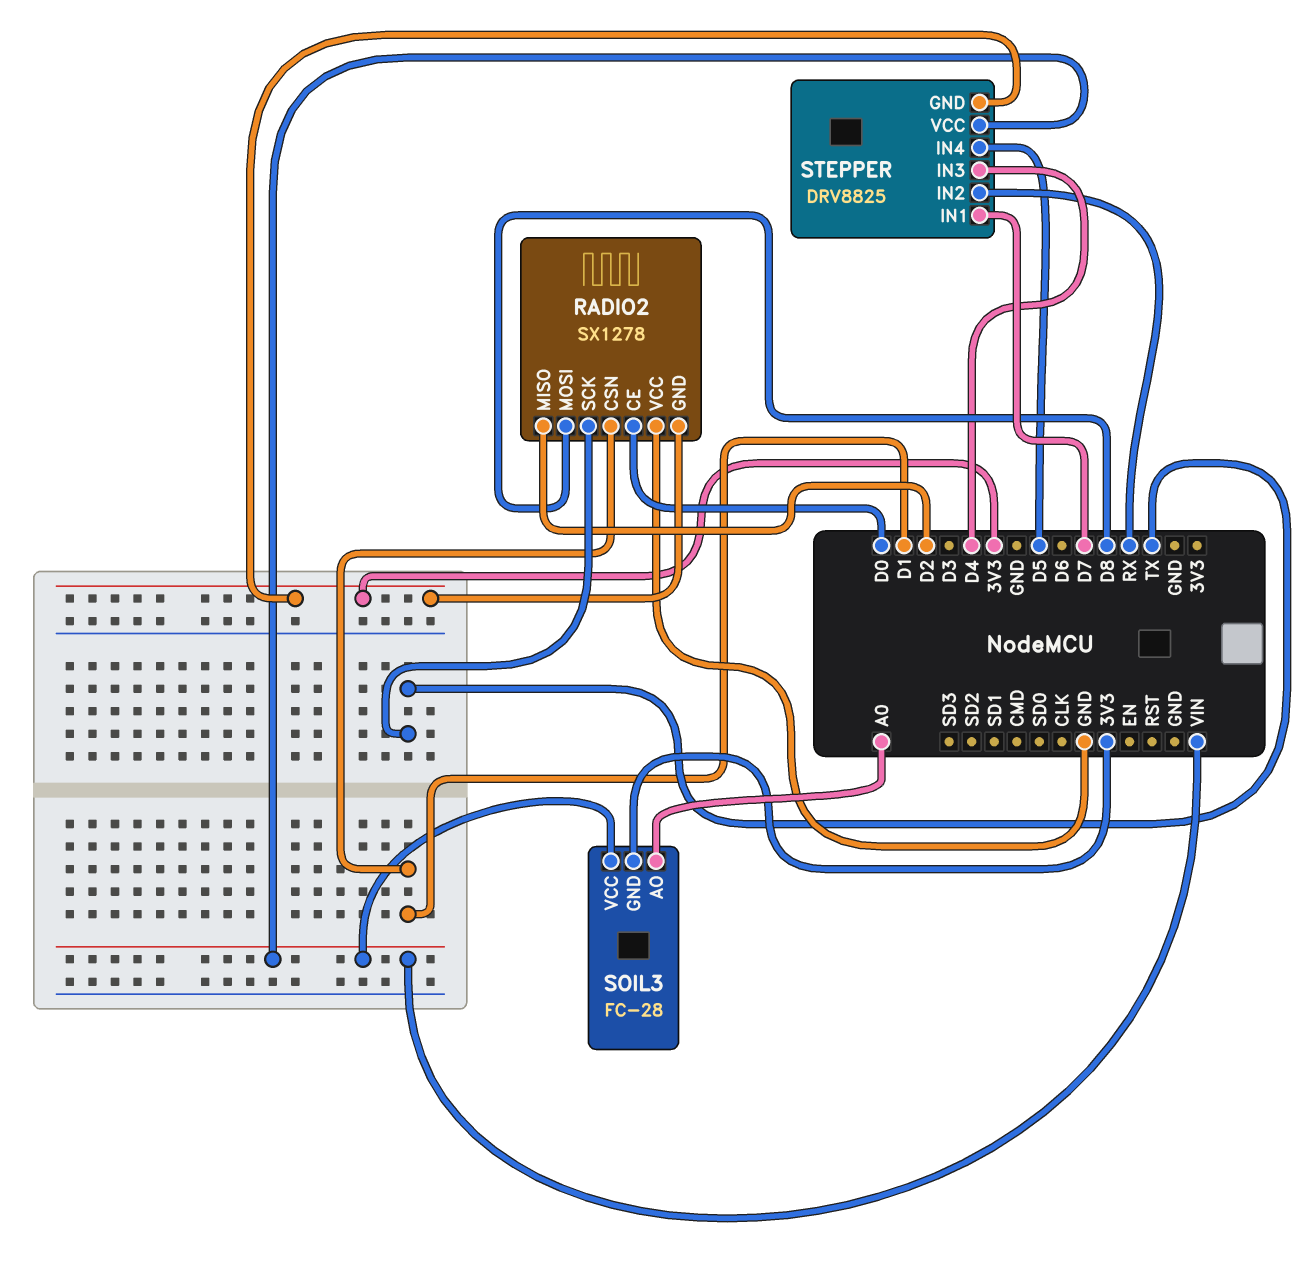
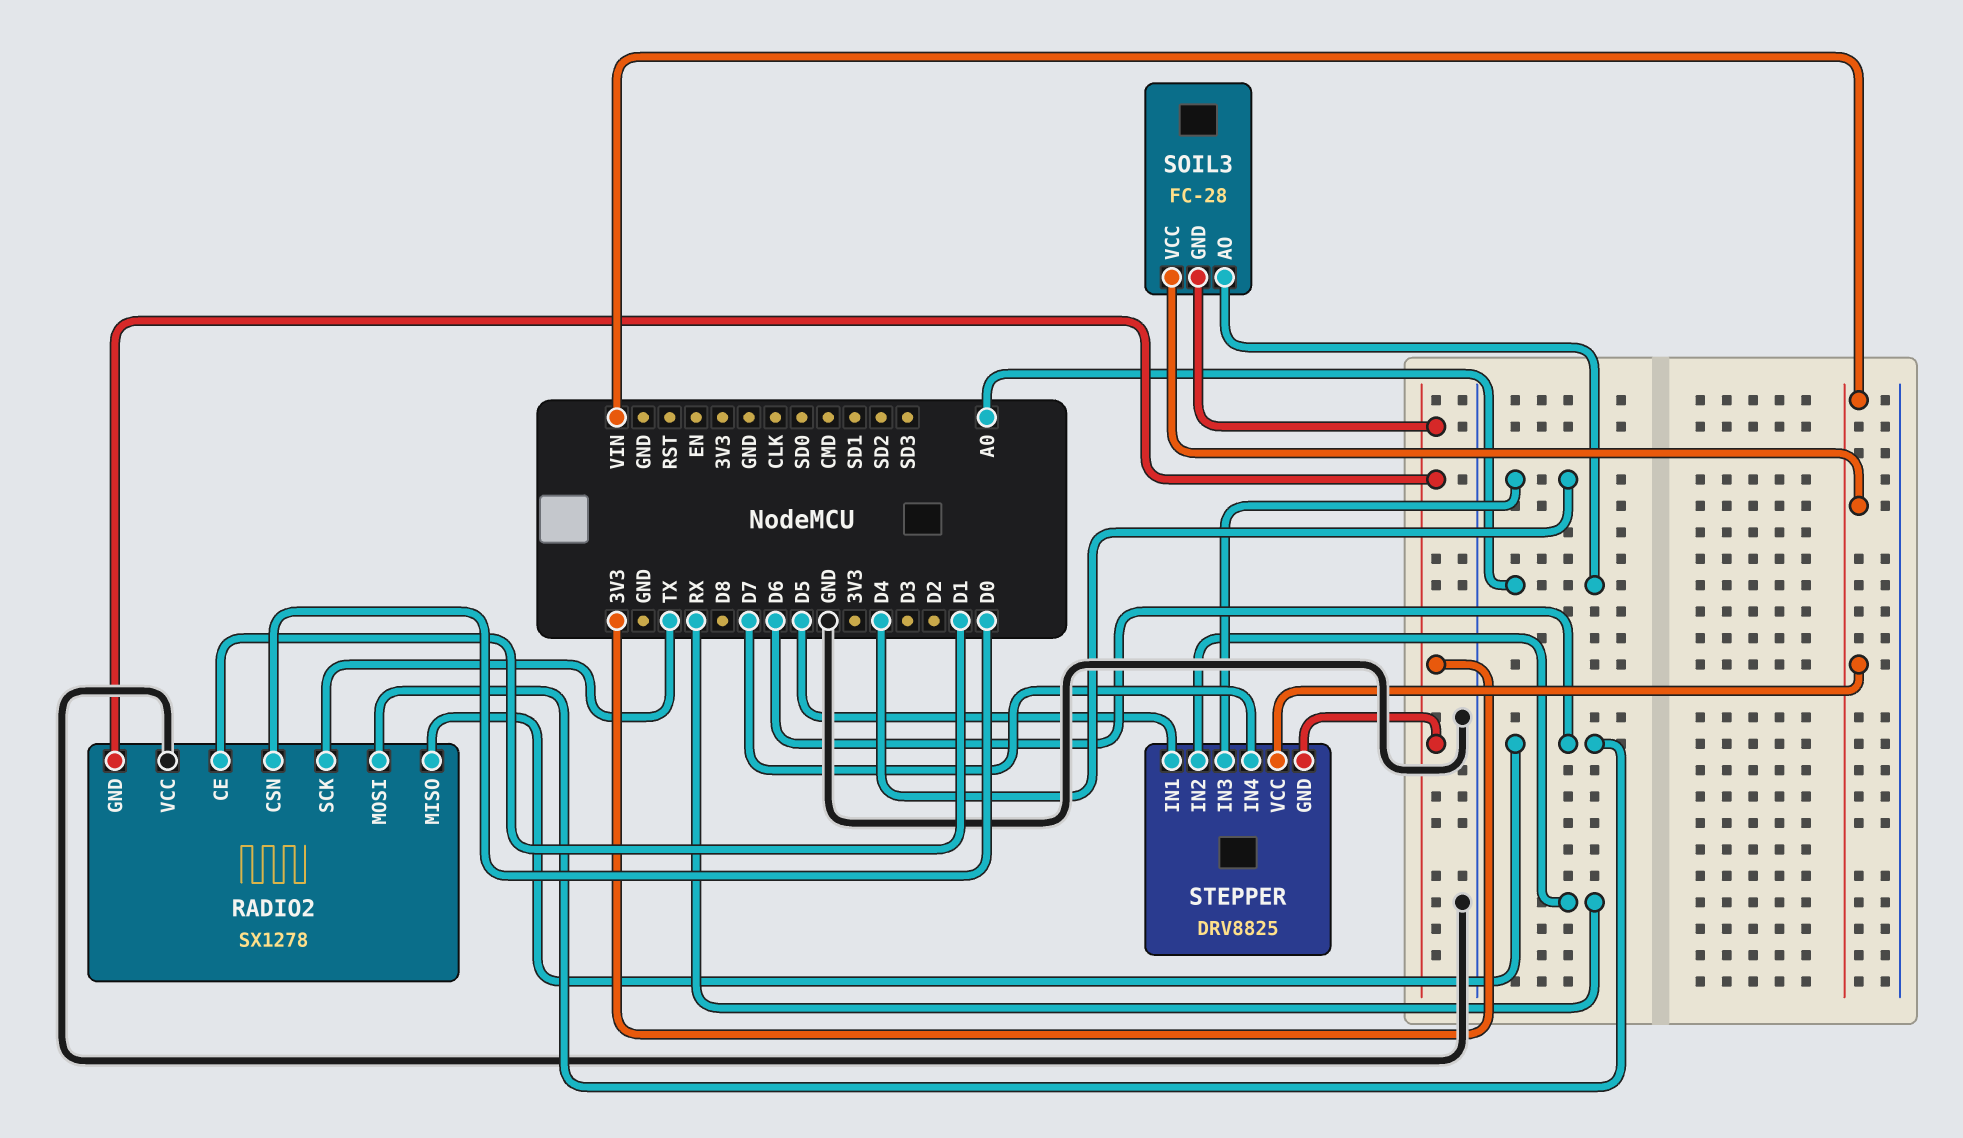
RADIO2 pin CE: D0 -> D1
RADIO2 pin CSN: D1 -> D0
RADIO2 pin MISO: D2 -> D6
RADIO2 pin MOSI: D8 -> D6
STEPPER pin IN1: D7 -> D5
STEPPER pin IN4: D5 -> D7

